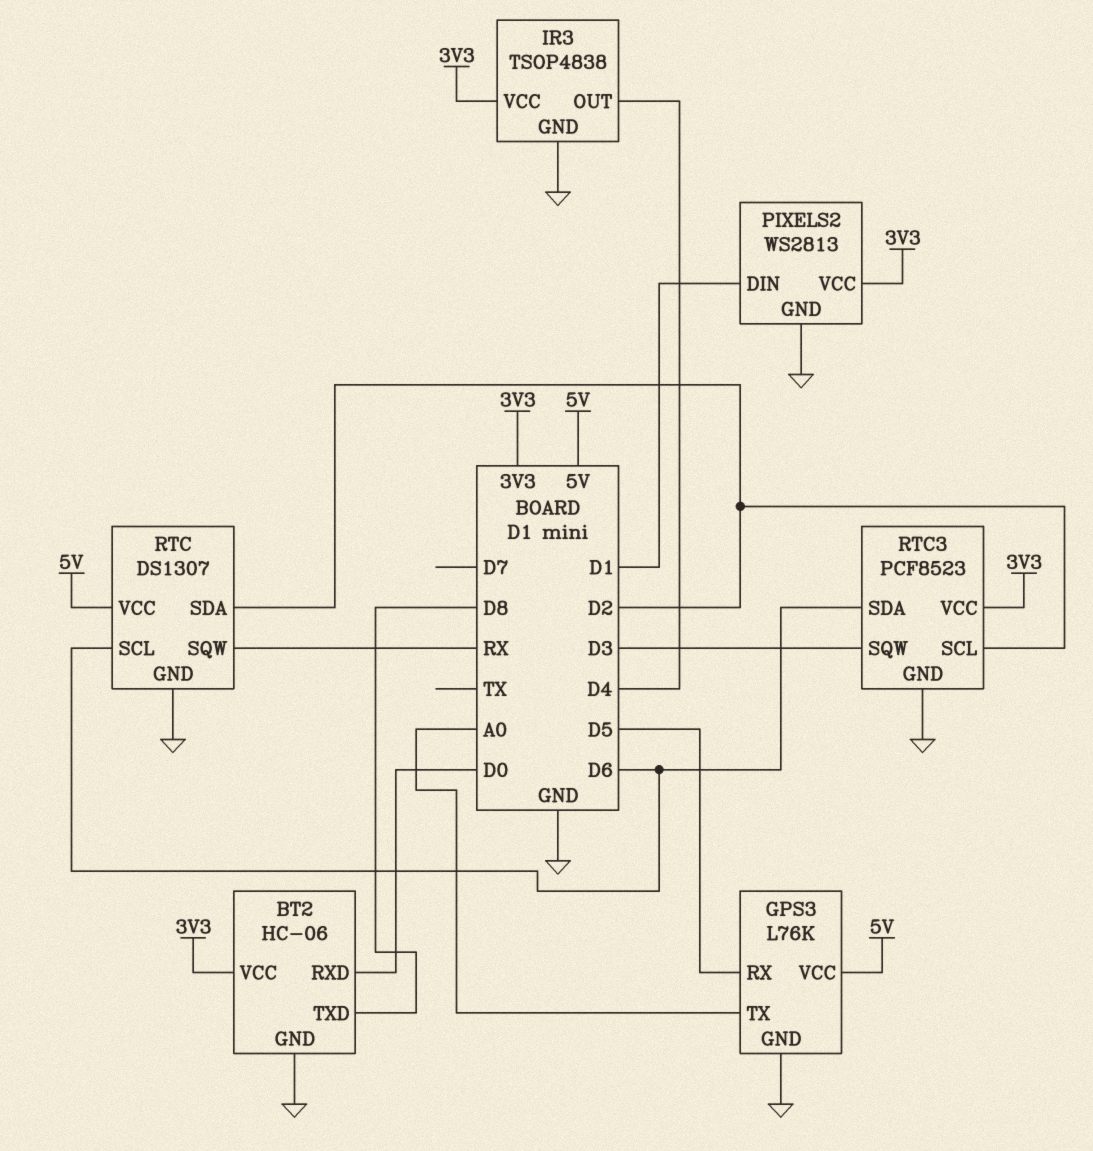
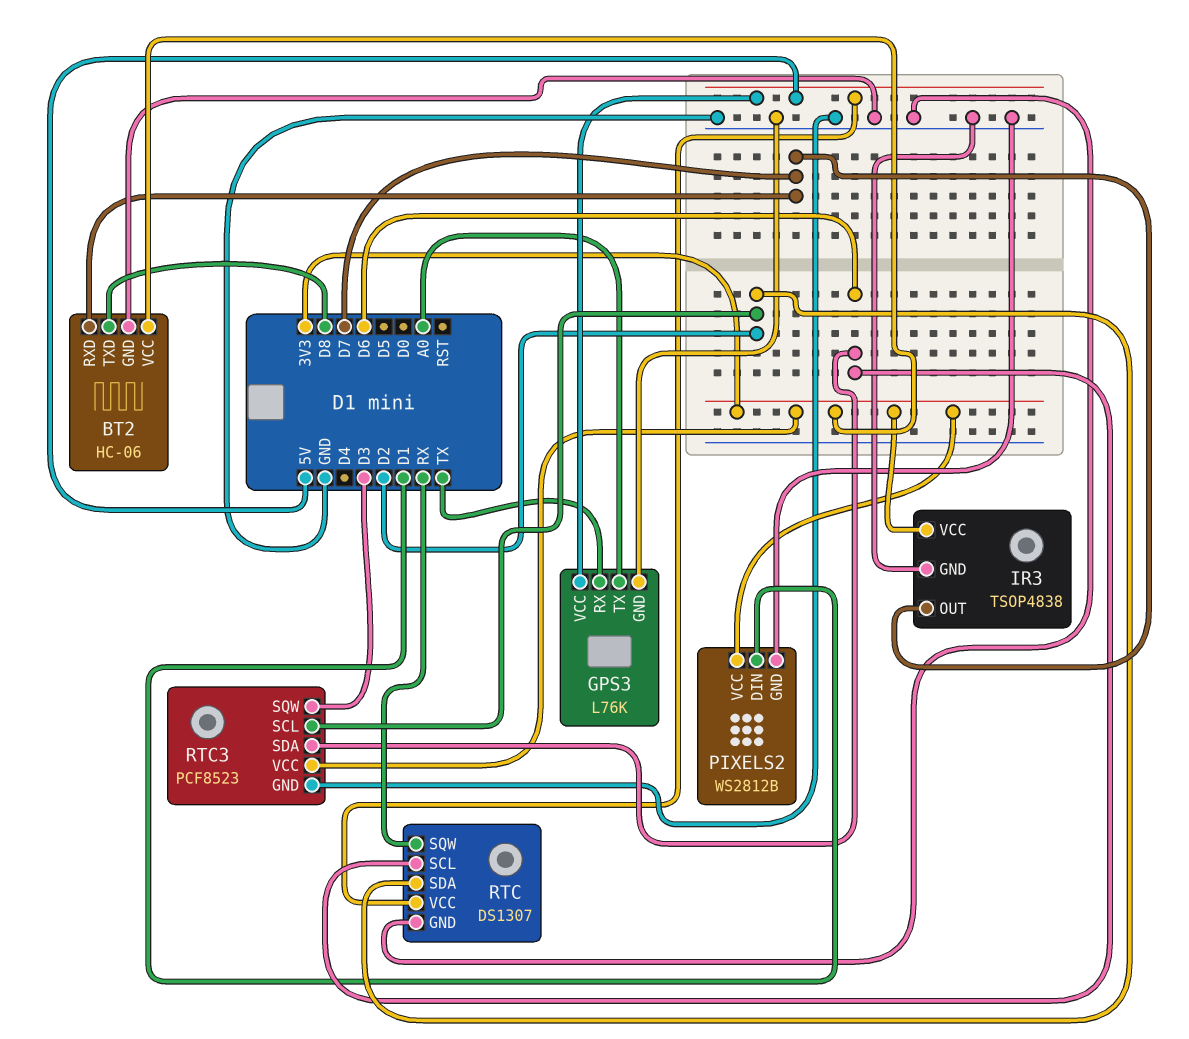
BT2 pin RXD: D0 -> D7
GPS3 pin RX: D5 -> TX
IR3 pin OUT: D4 -> D7
PIXELS2: WS2813 -> WS2812B

